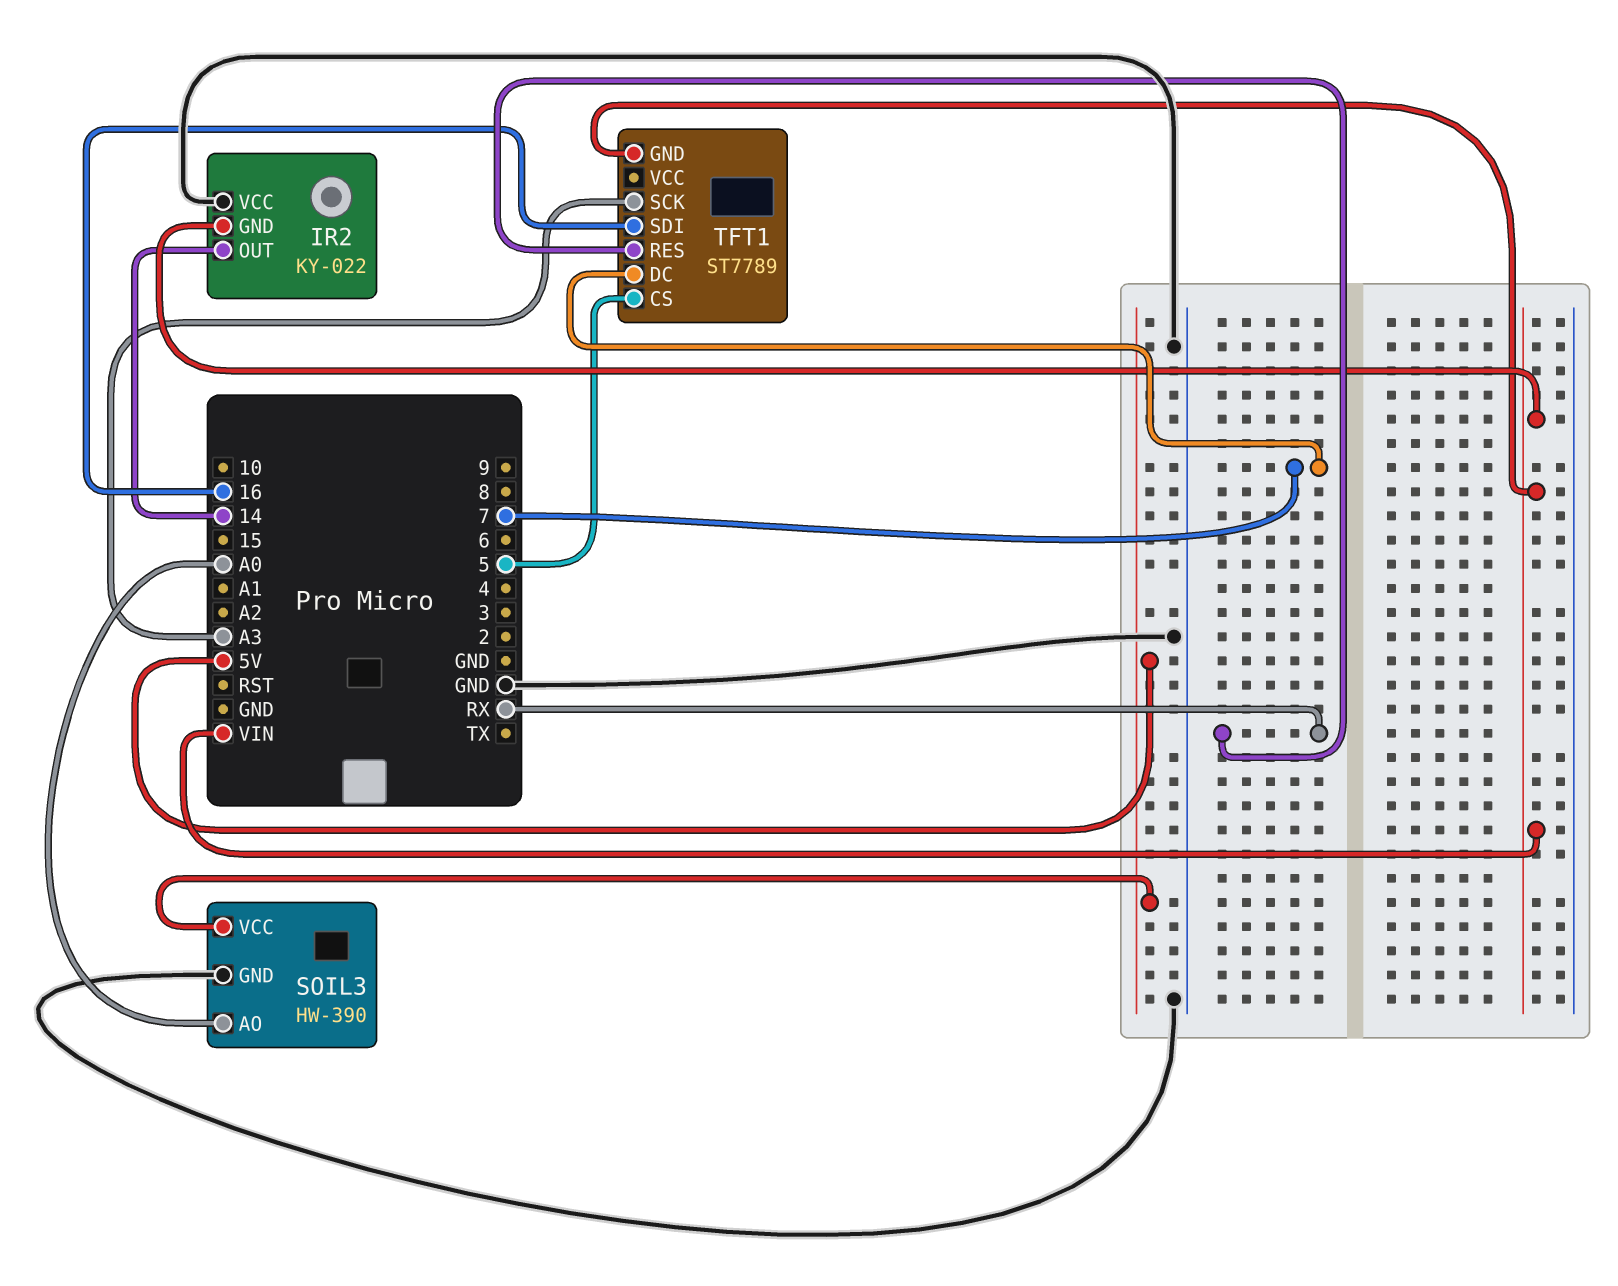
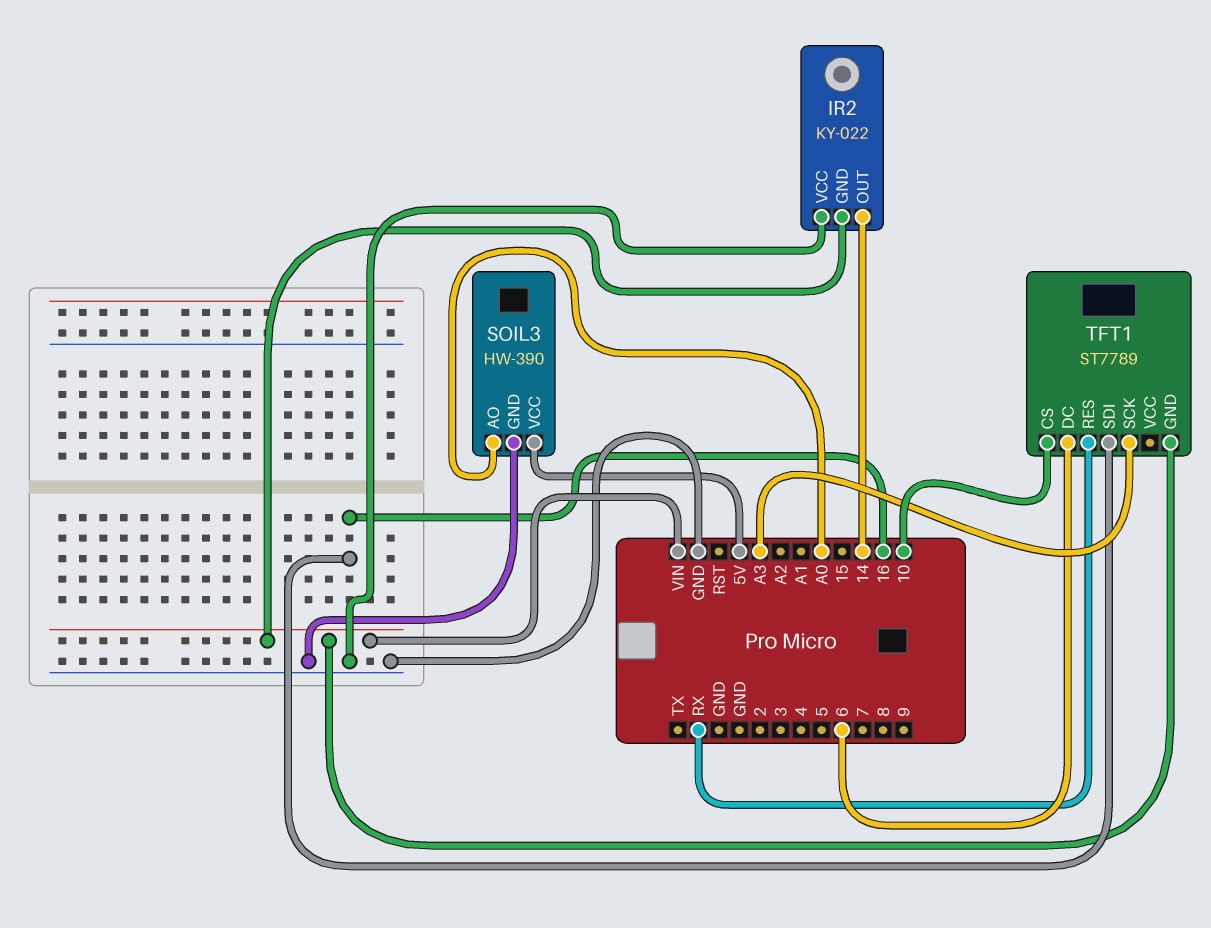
TFT1 pin CS: 5 -> 10
TFT1 pin DC: 7 -> 6

